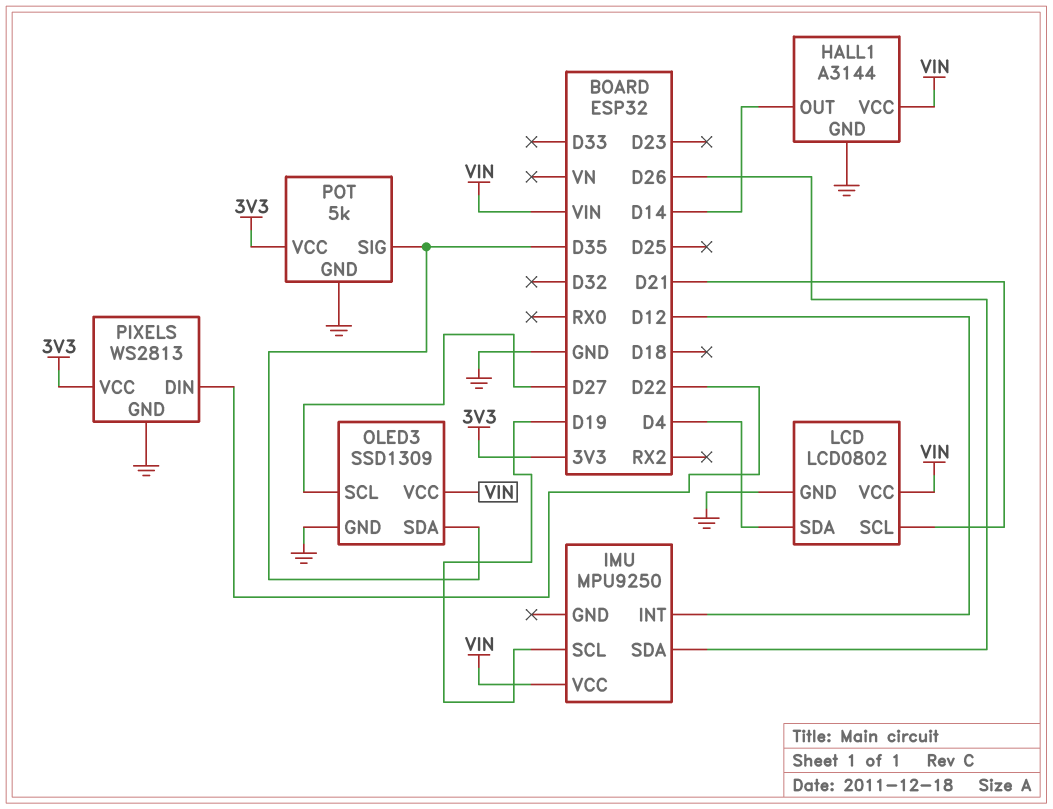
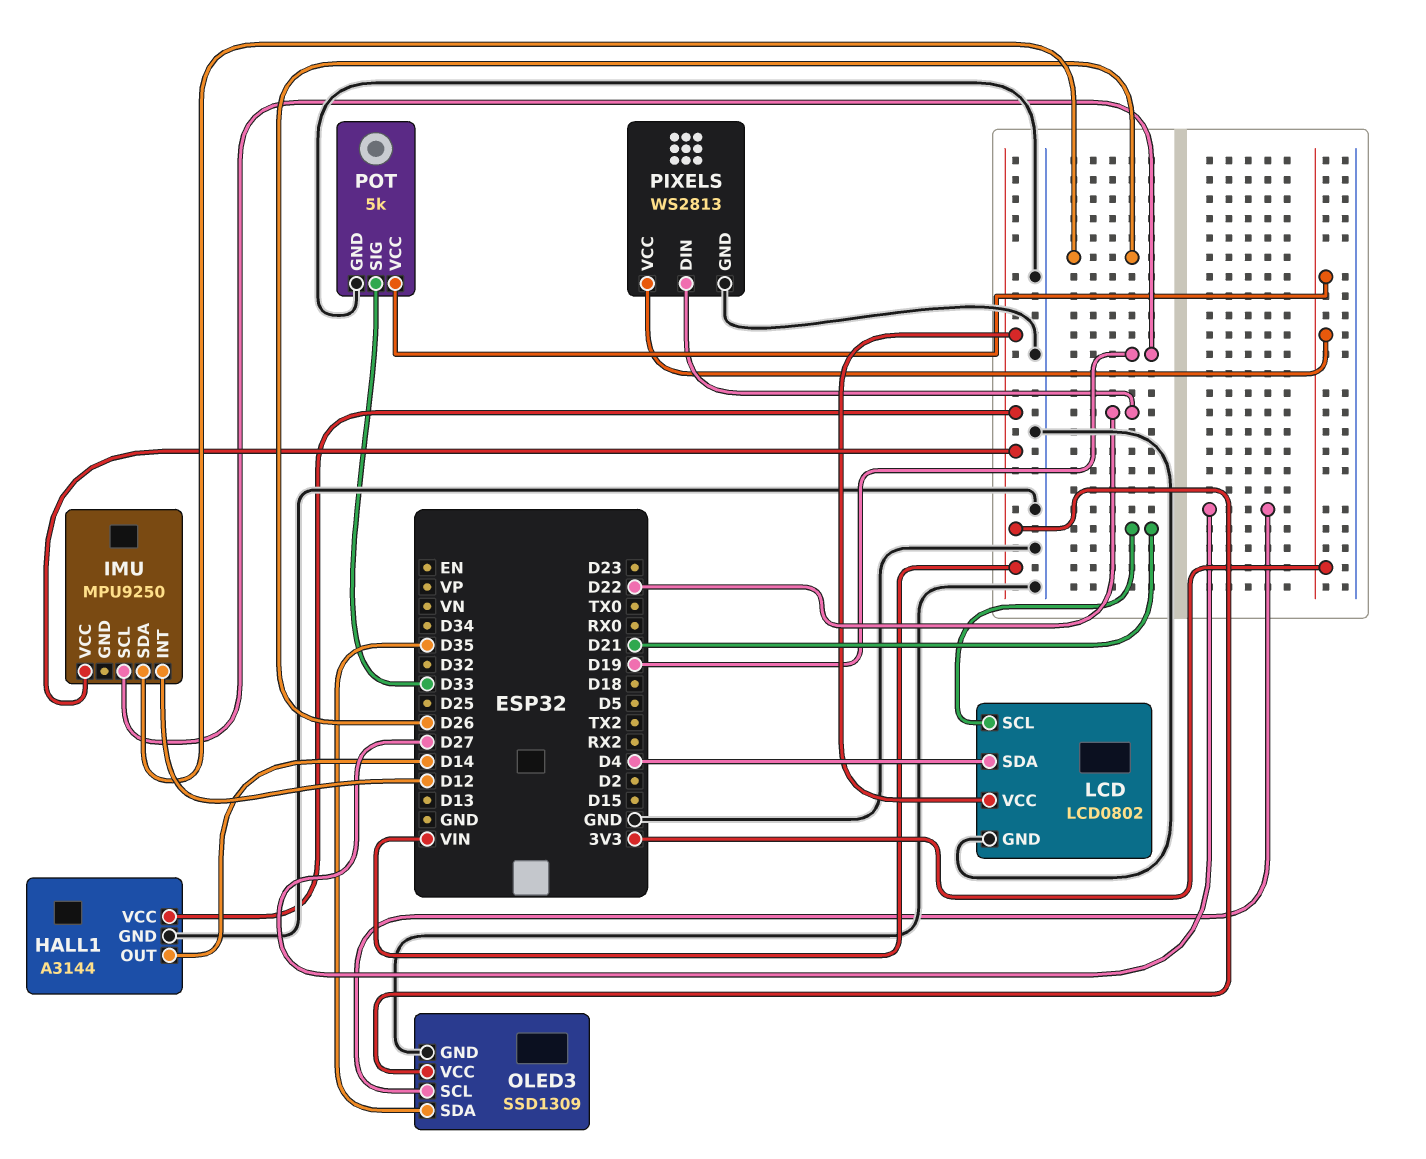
POT pin SIG: D35 -> D33

